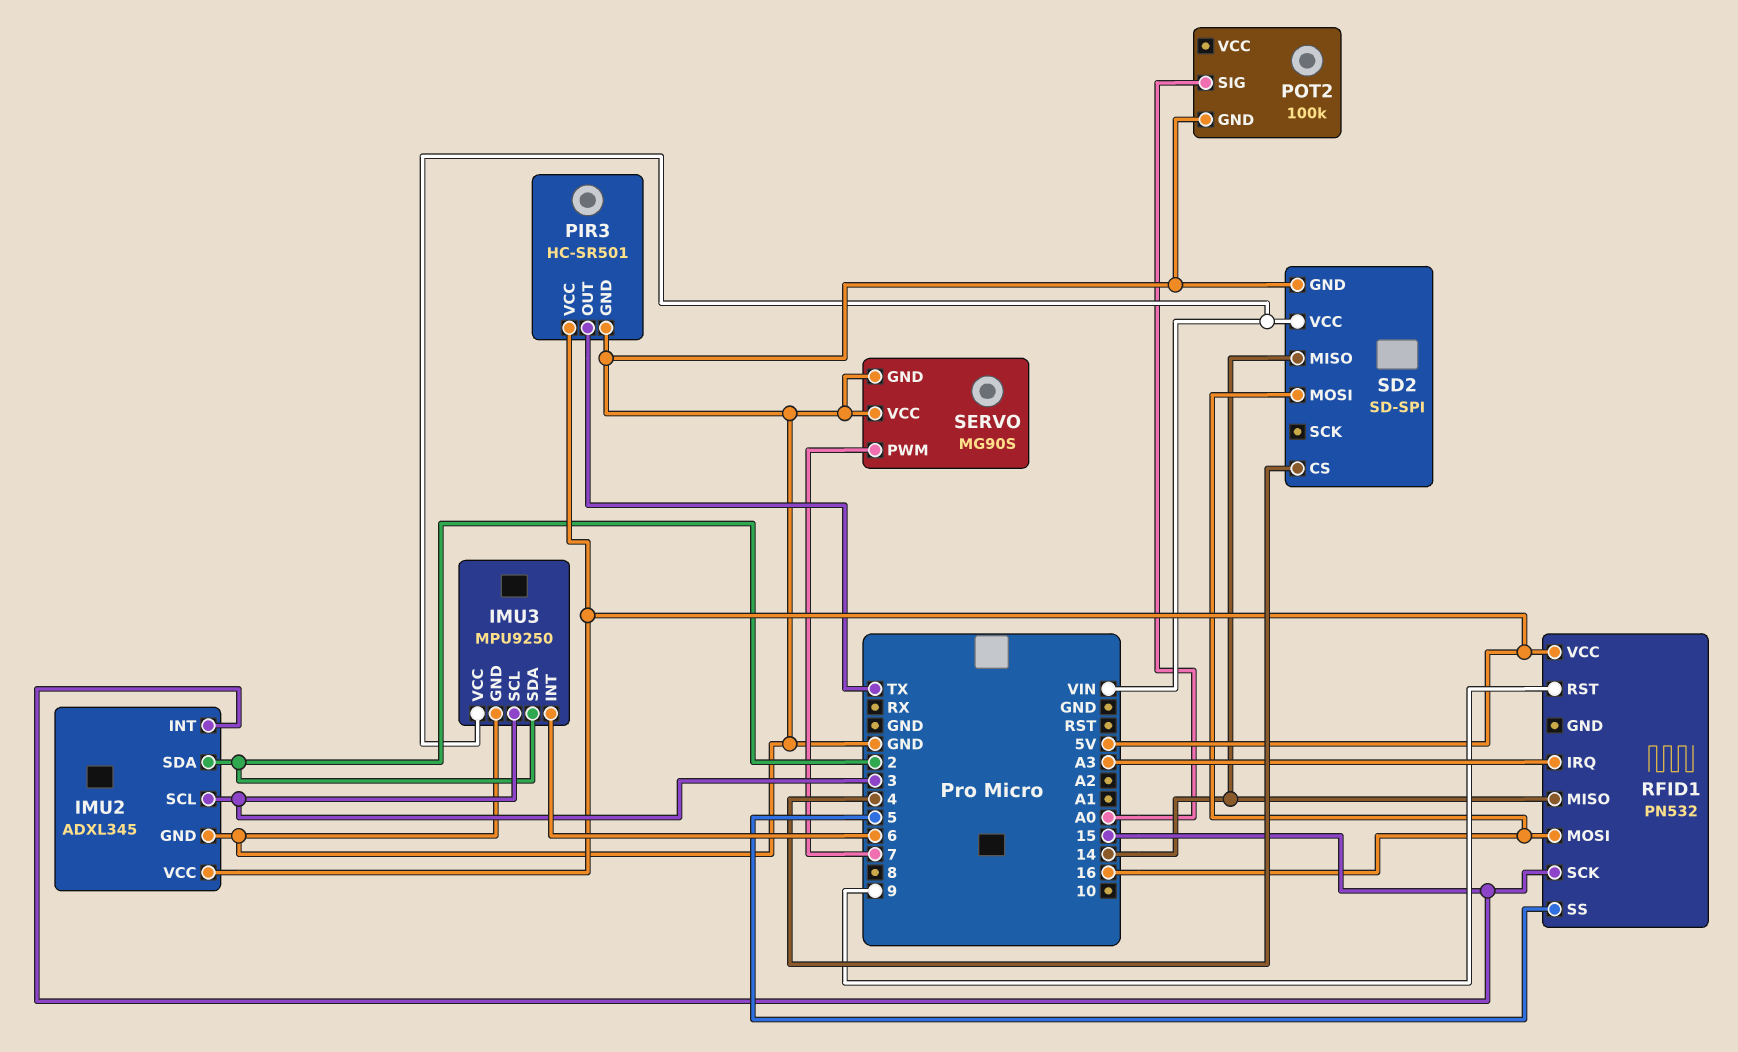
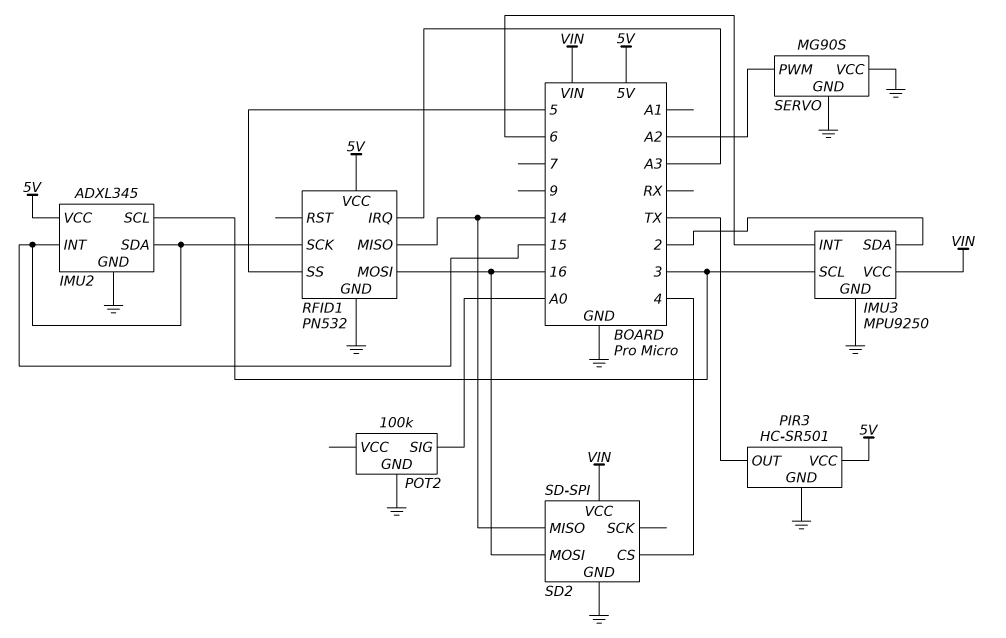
IMU2 pin SDA: 2 -> 15
RFID1 pin GND: none -> GND
RFID1 pin RST: 9 -> none
SERVO pin PWM: 7 -> A2

